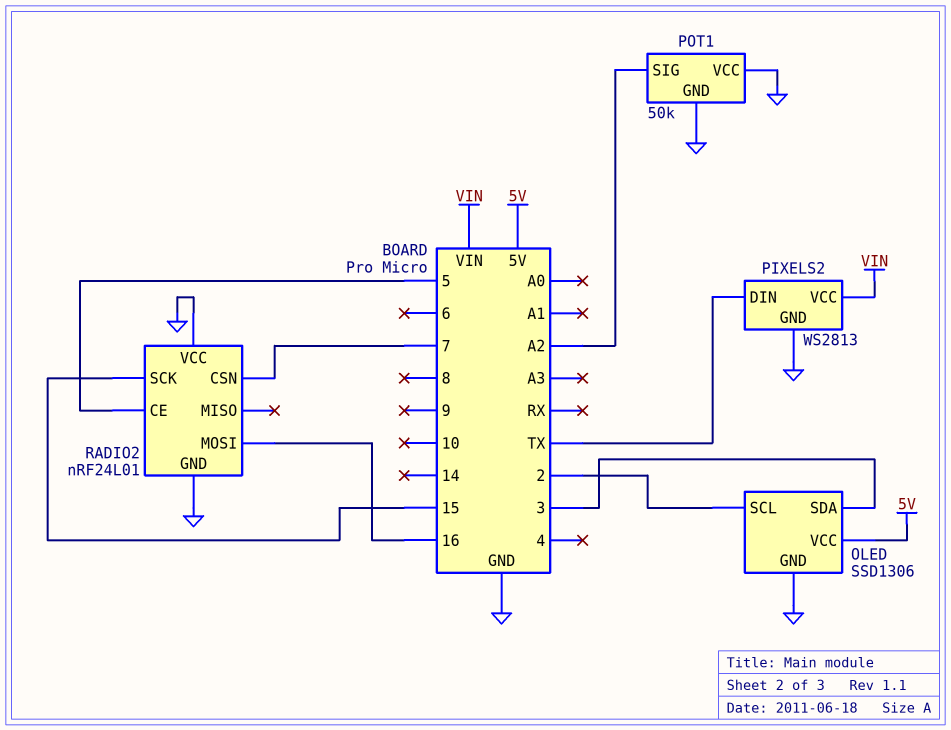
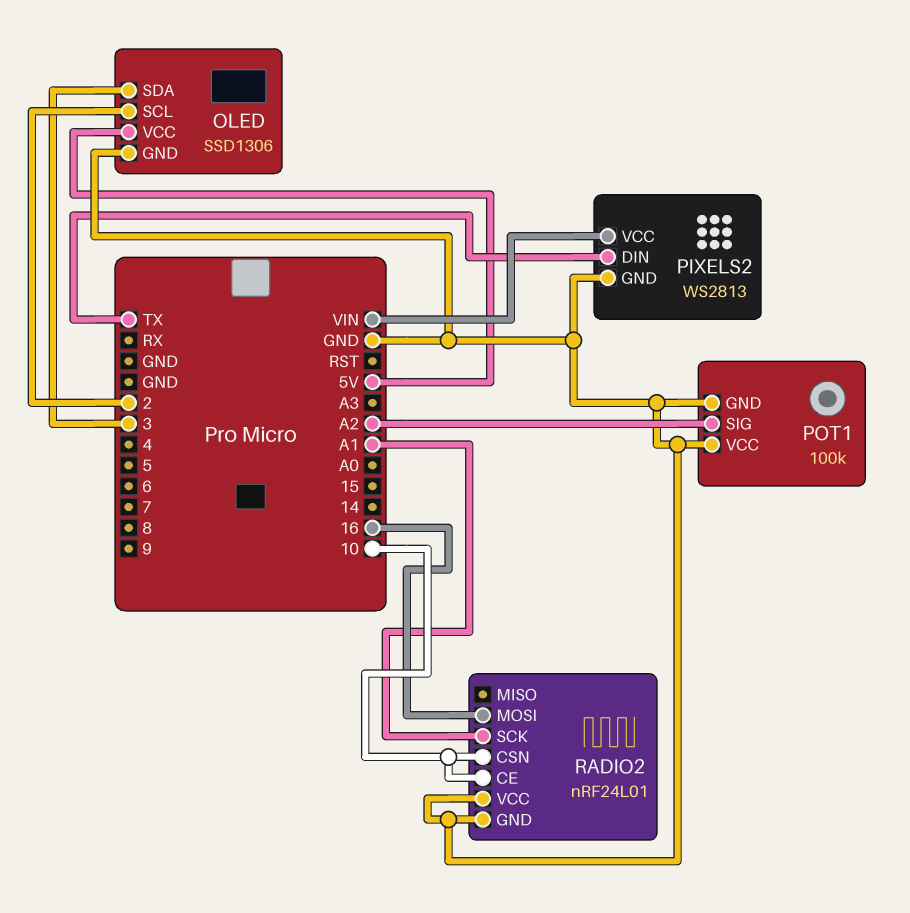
POT1: 50k -> 100k
RADIO2 pin CE: 5 -> 10
RADIO2 pin CSN: 7 -> 10
RADIO2 pin SCK: 15 -> A1

